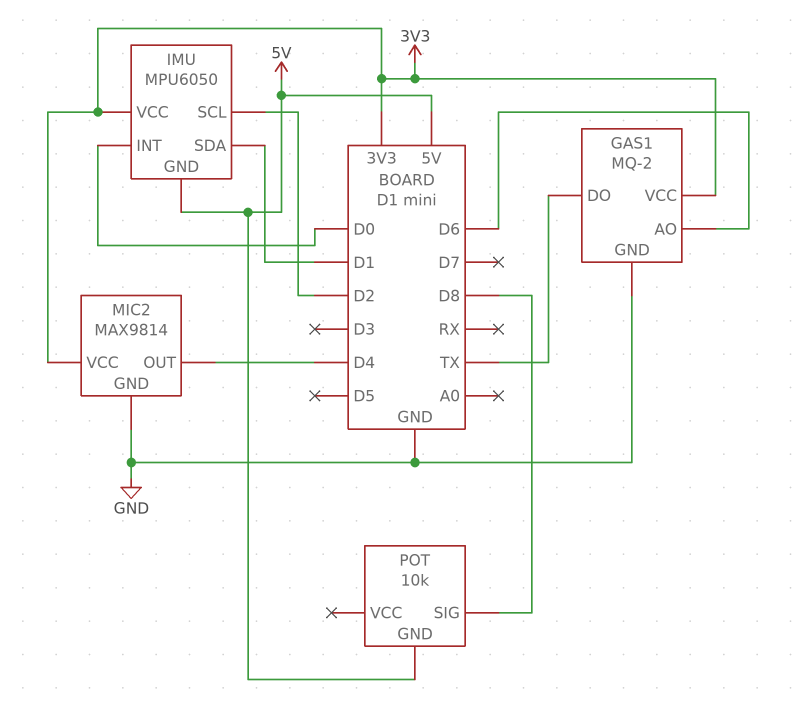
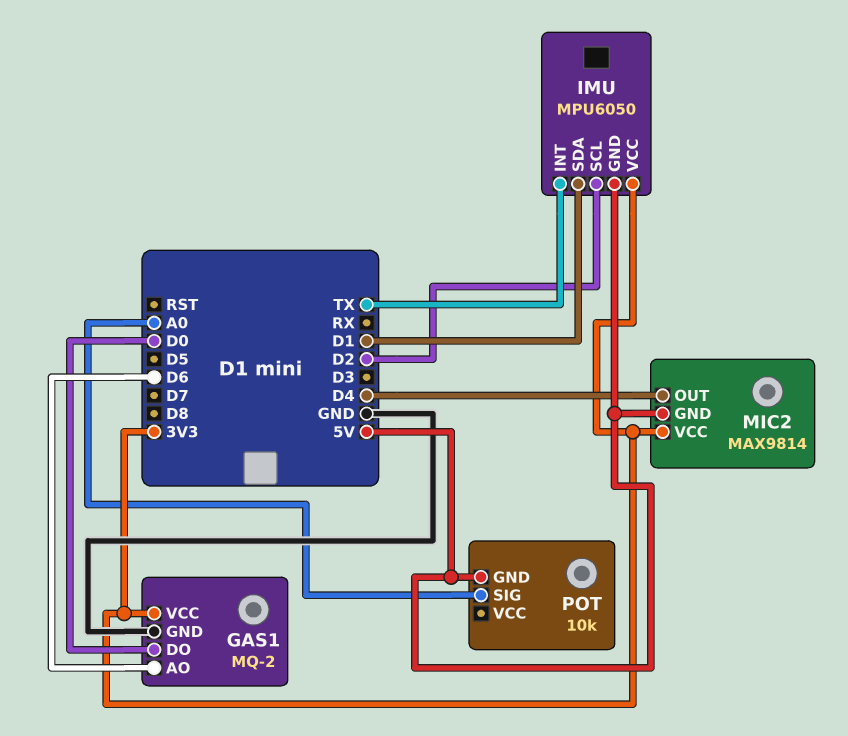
GAS1 pin DO: TX -> D0
IMU pin INT: D0 -> TX
MIC2 pin GND: GND -> 5V
POT pin SIG: D8 -> A0

